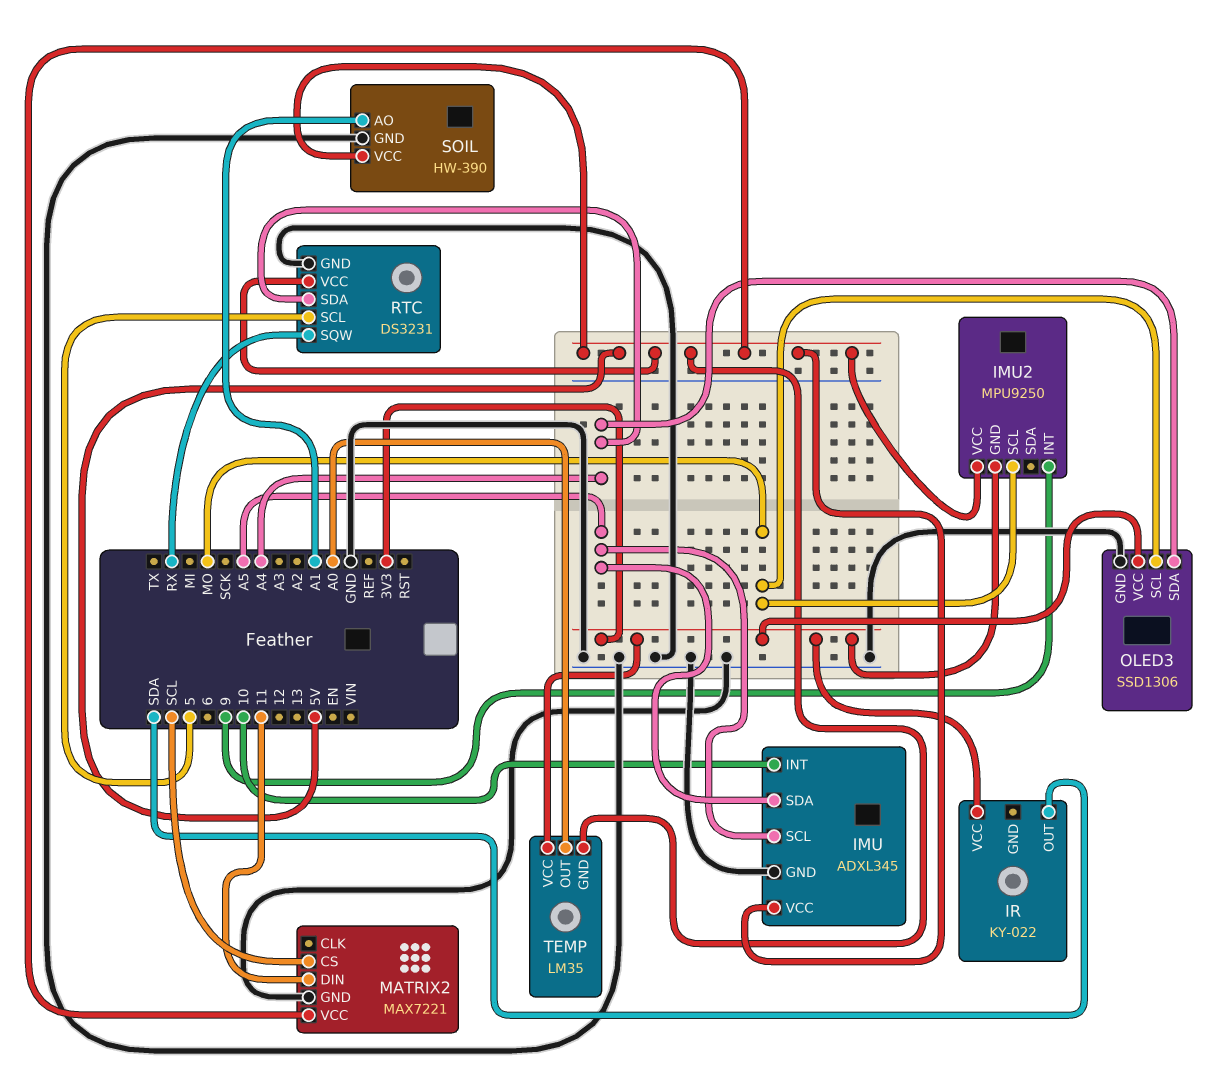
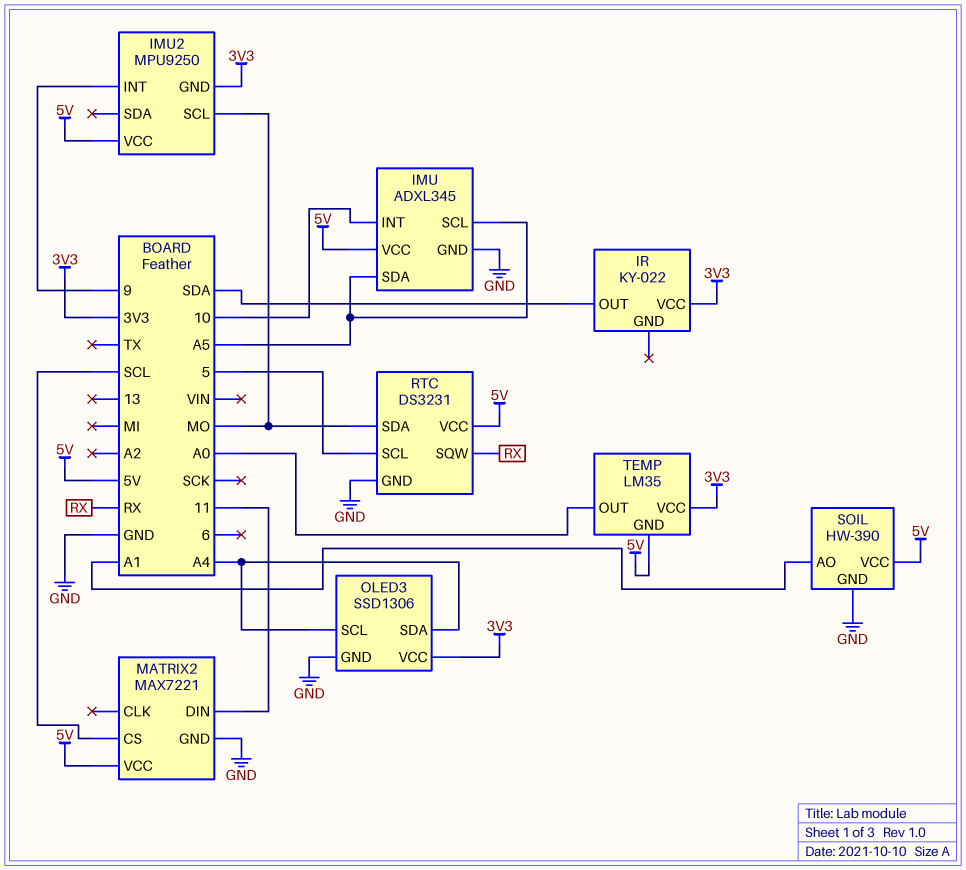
OLED3 pin SCL: MO -> A4
RTC pin SDA: A4 -> MO

